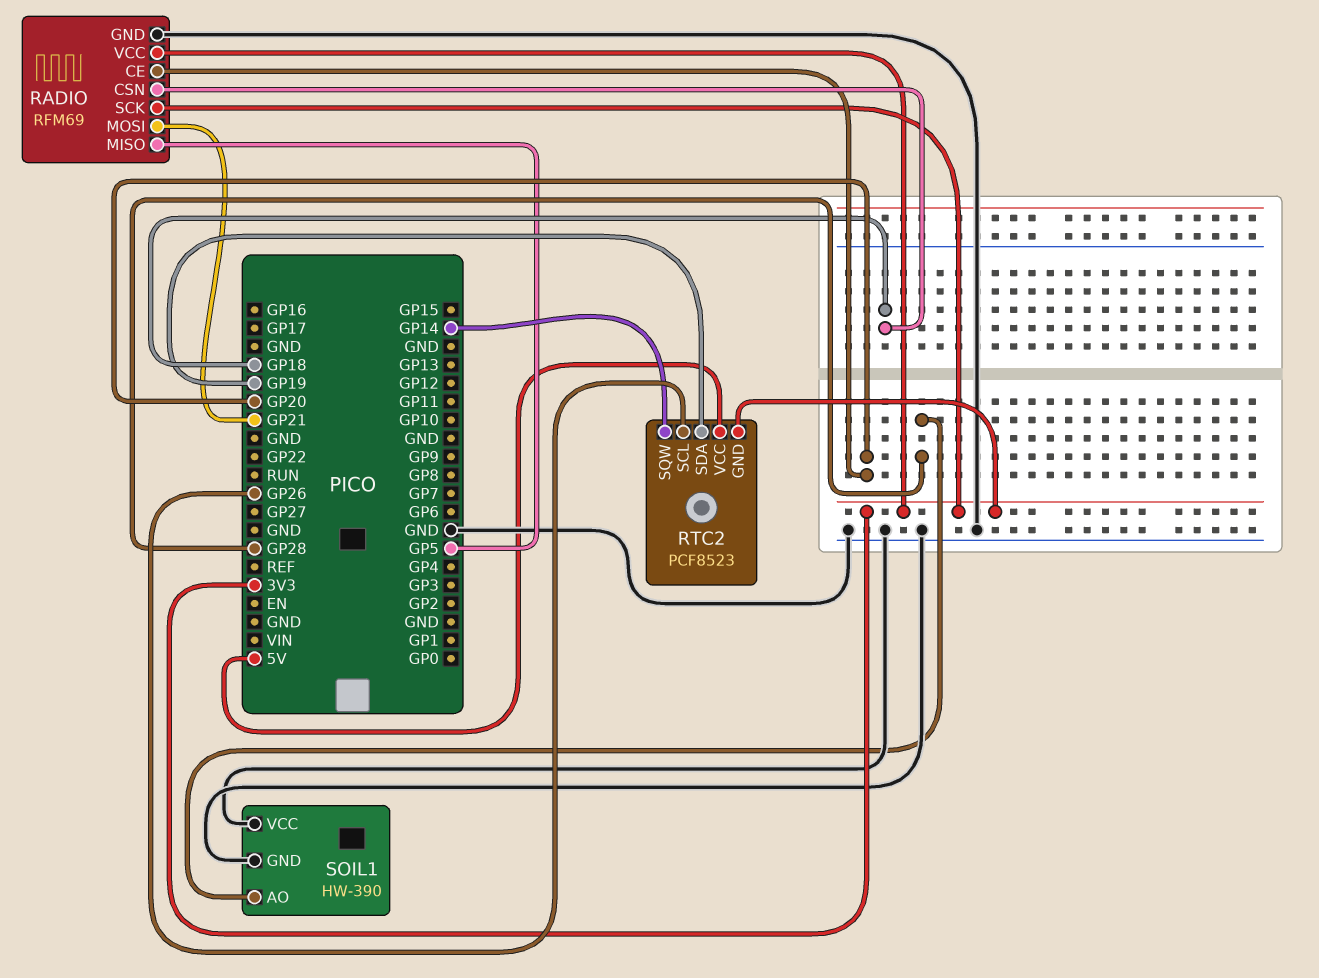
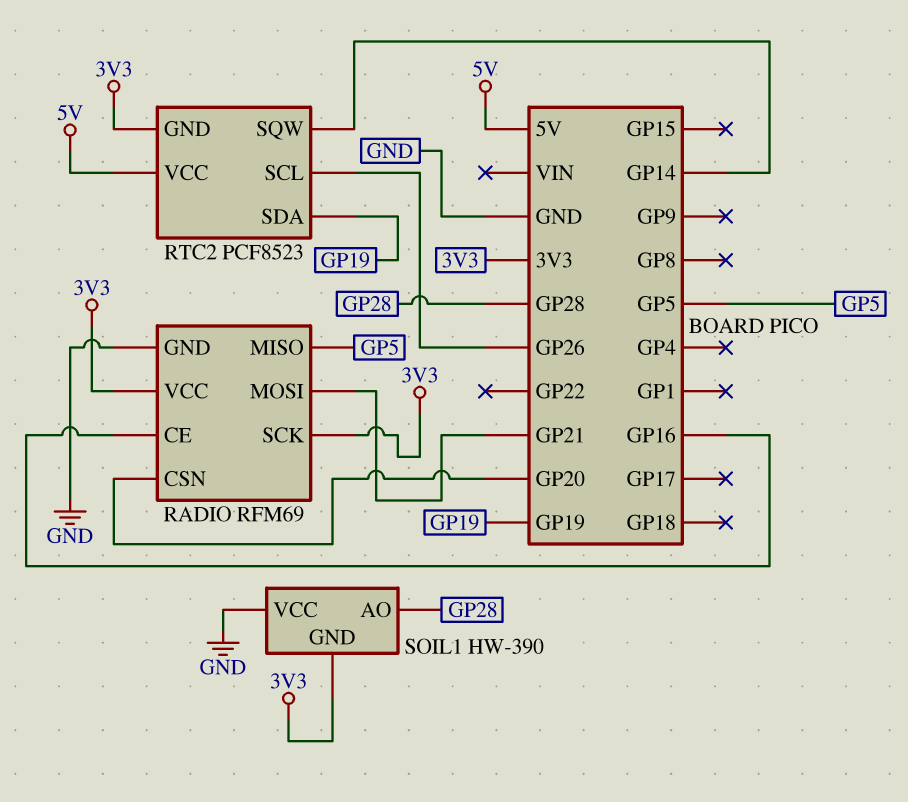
RADIO pin CE: GP20 -> GP16
RADIO pin CSN: GP18 -> GP20
SOIL1 pin GND: GND -> 3V3

